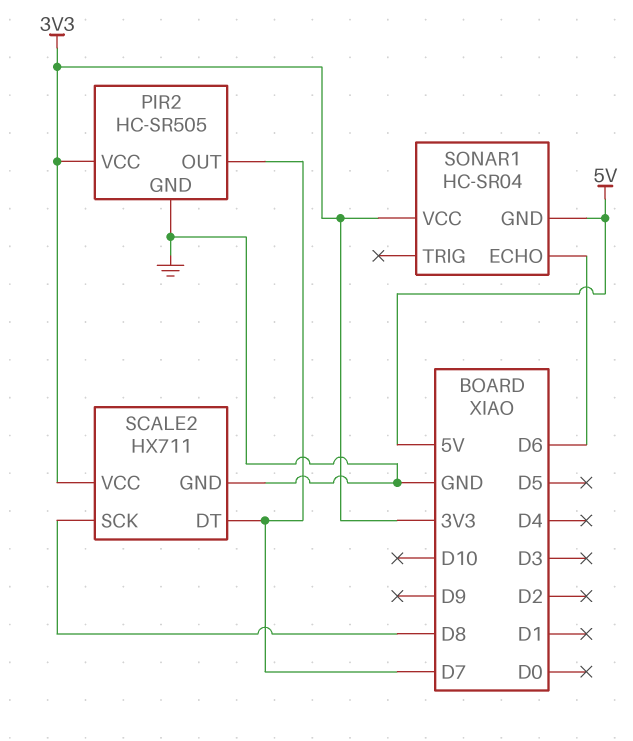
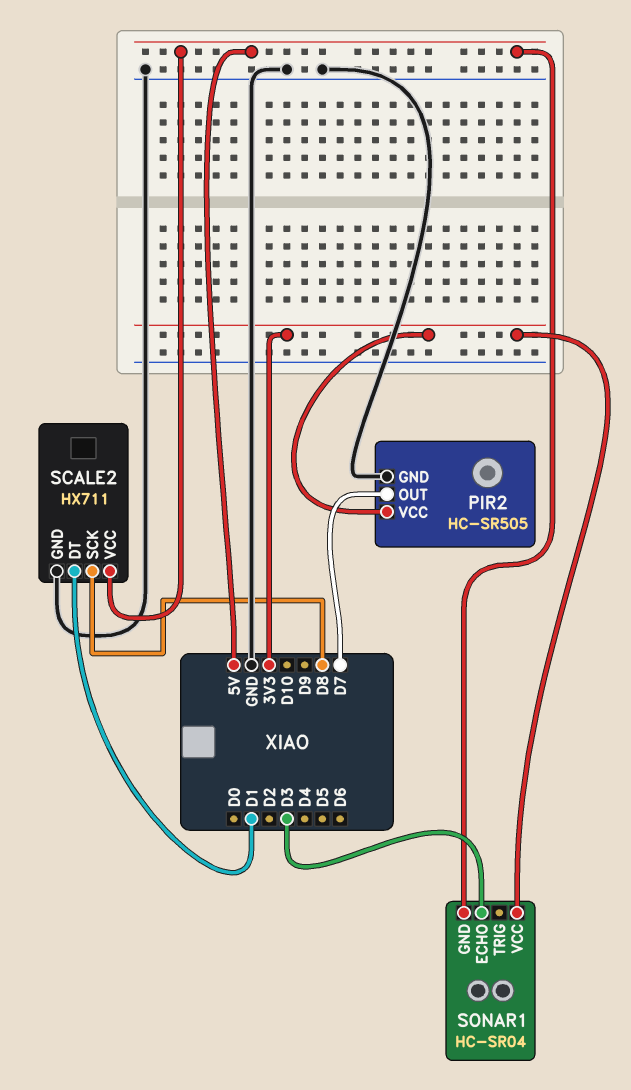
SCALE2 pin DT: D7 -> D1
SCALE2 pin VCC: 3V3 -> 5V
SONAR1 pin ECHO: D6 -> D3

